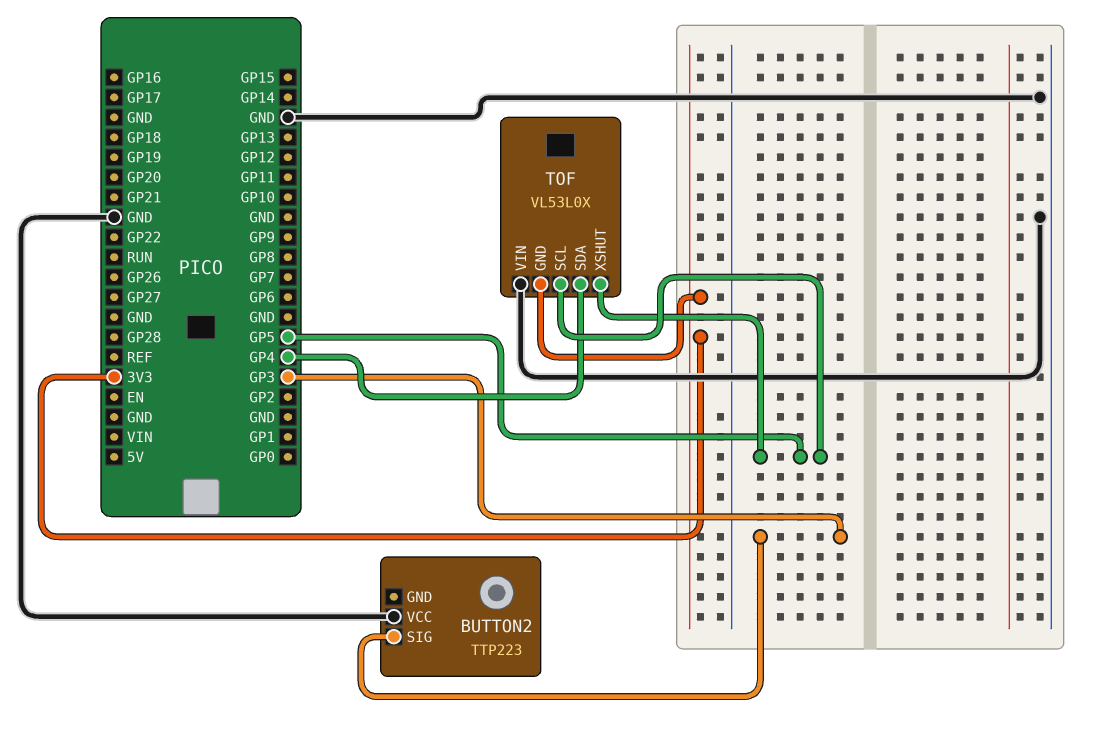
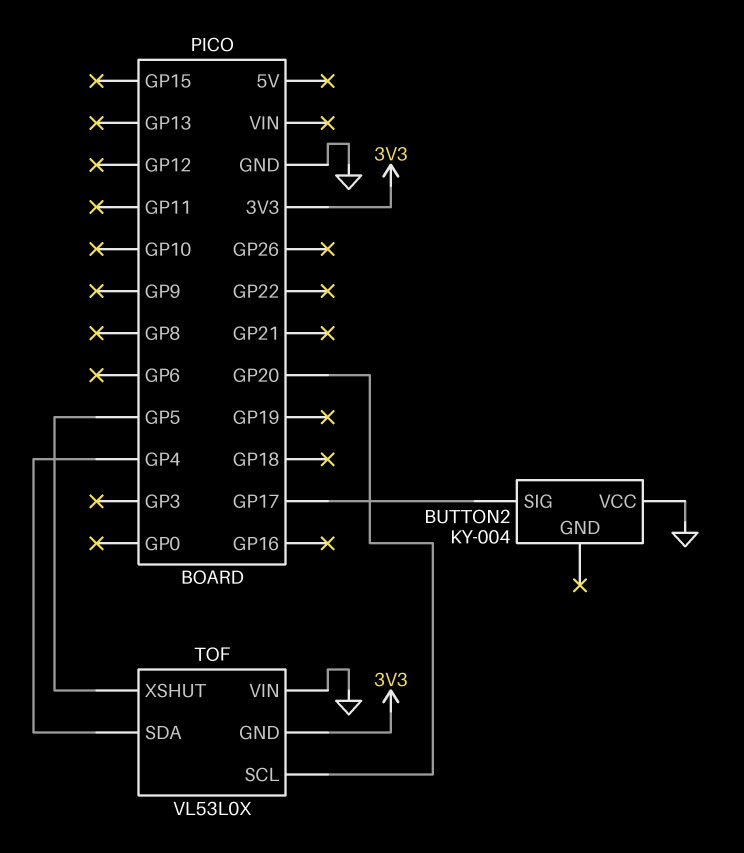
BUTTON2: TTP223 -> KY-004
BUTTON2 pin SIG: GP3 -> GP17
TOF pin SCL: GP5 -> GP20

